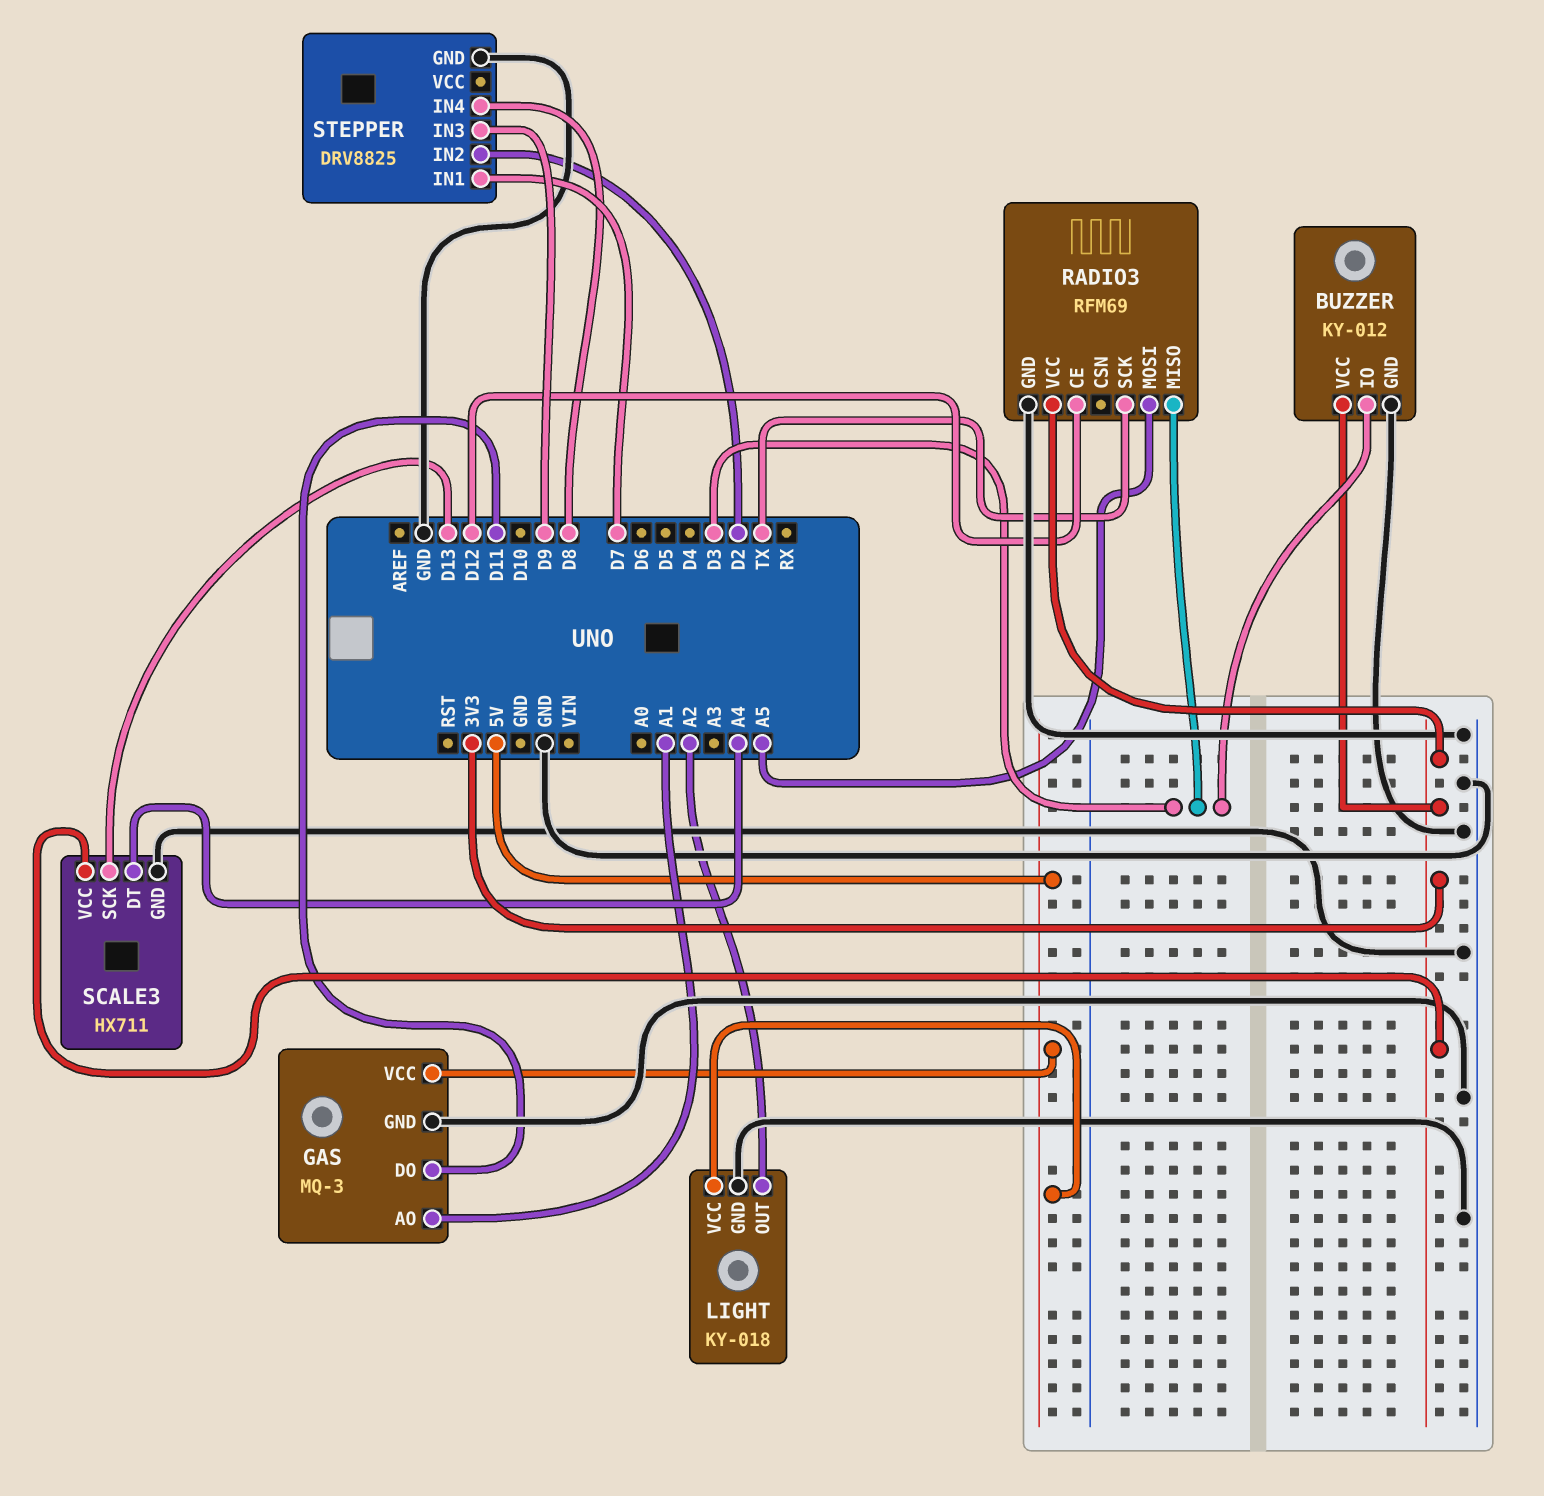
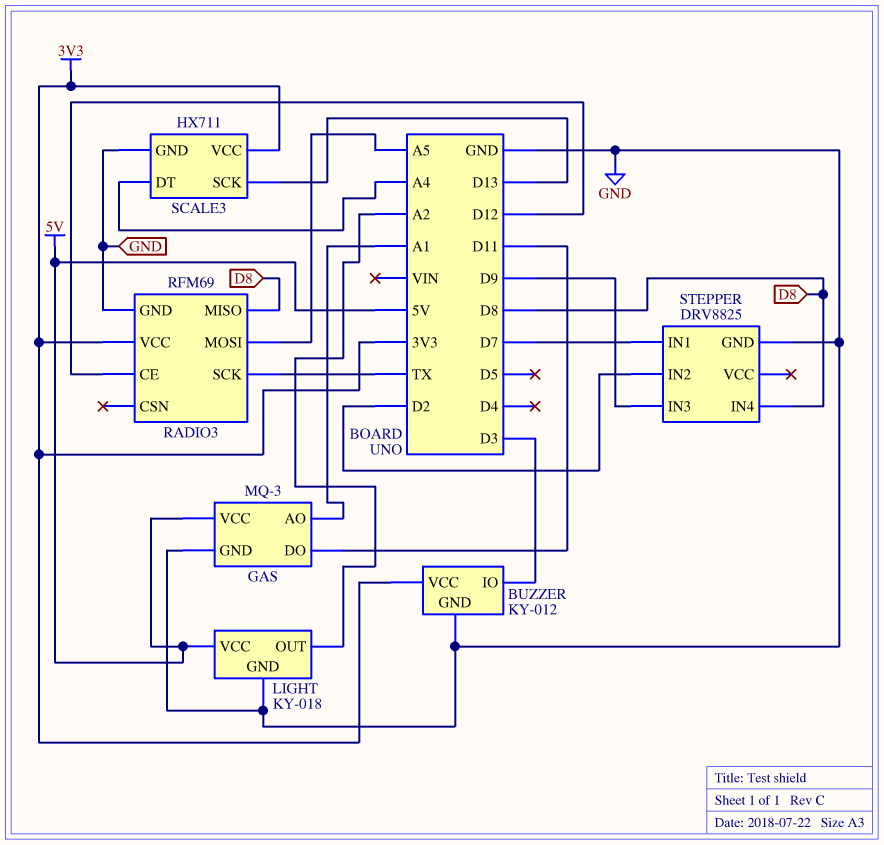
RADIO3 pin MISO: D3 -> D8

